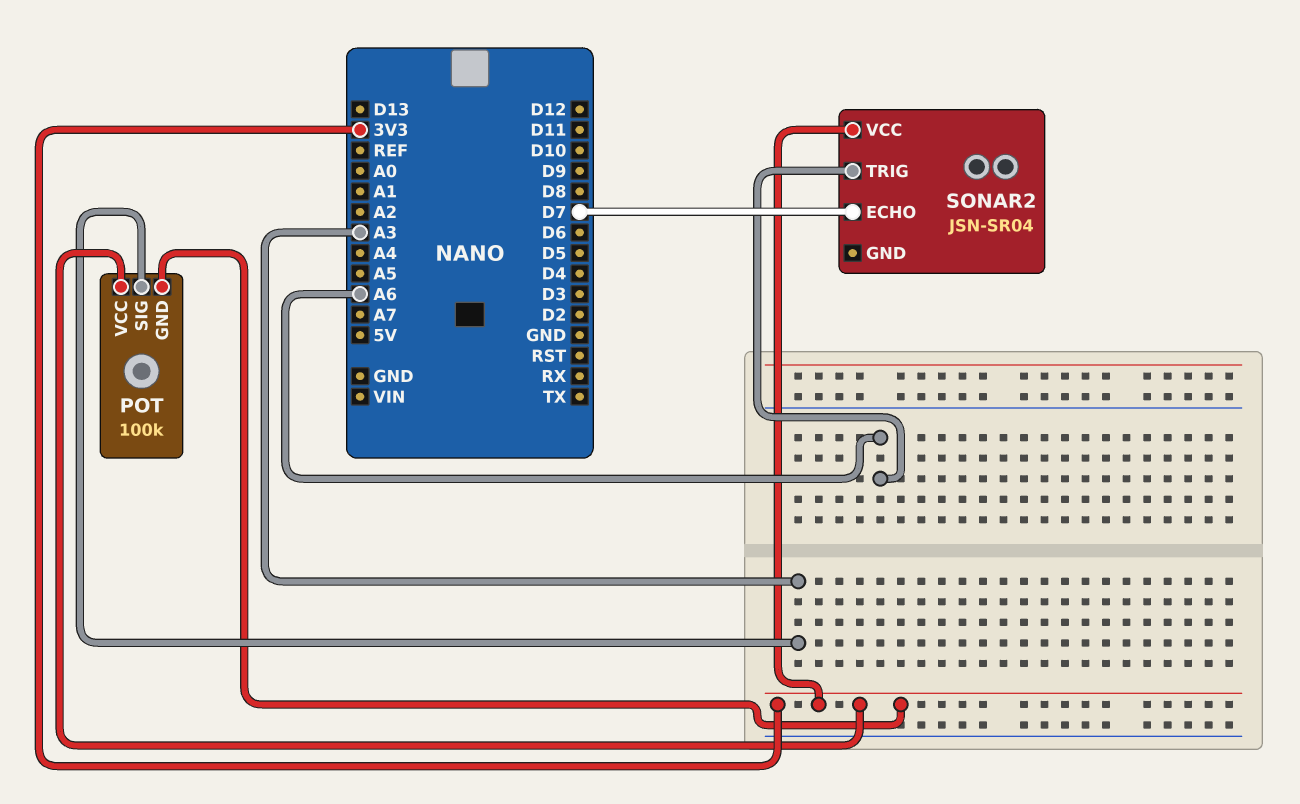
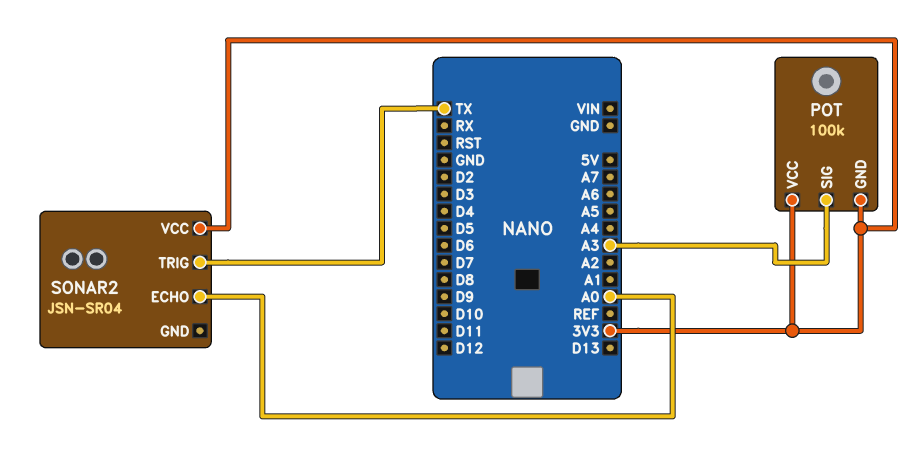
SONAR2 pin ECHO: D7 -> A0
SONAR2 pin TRIG: A6 -> TX

